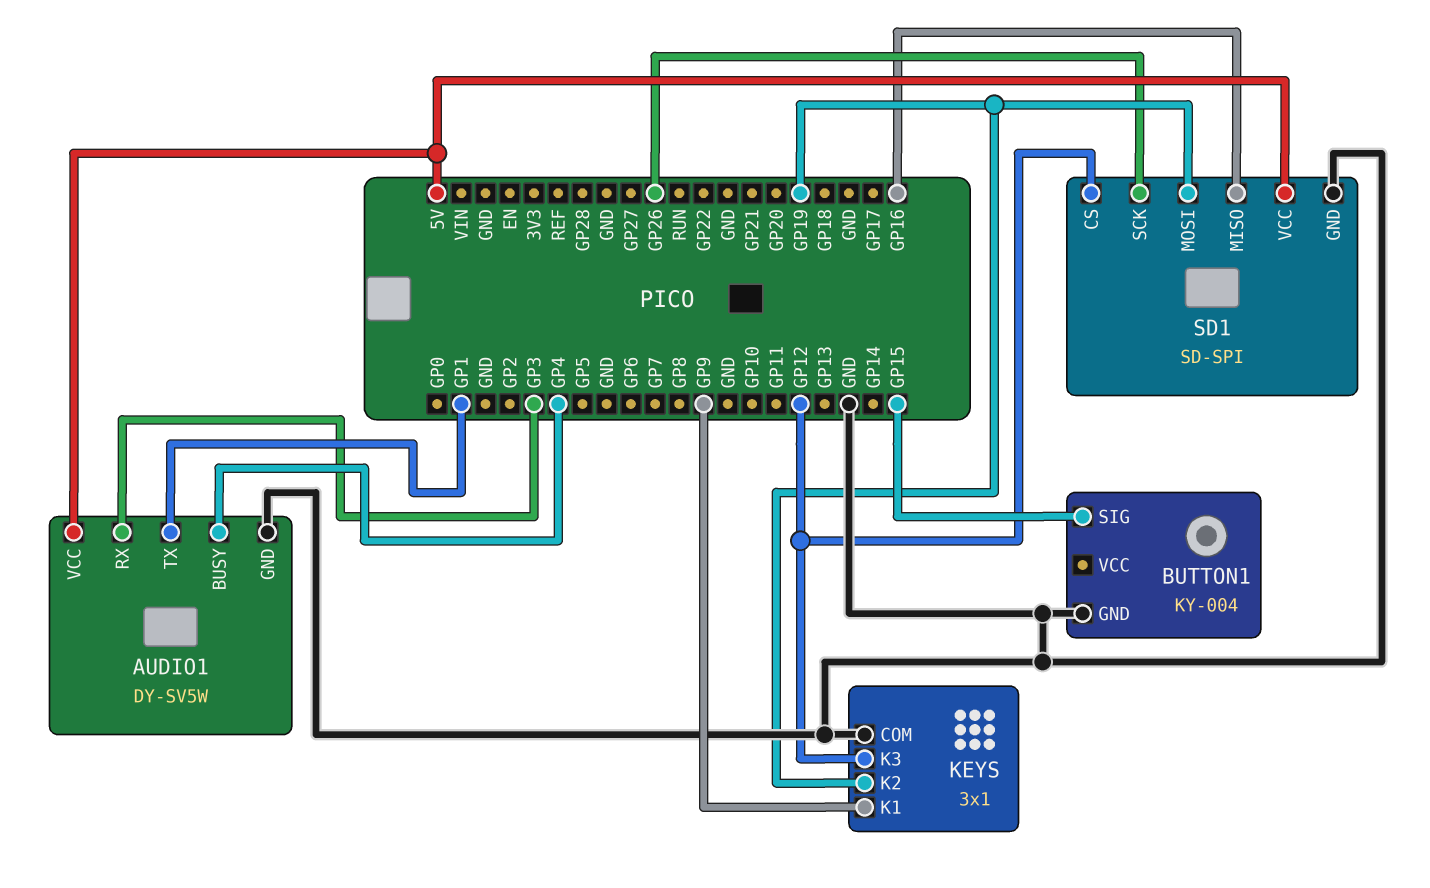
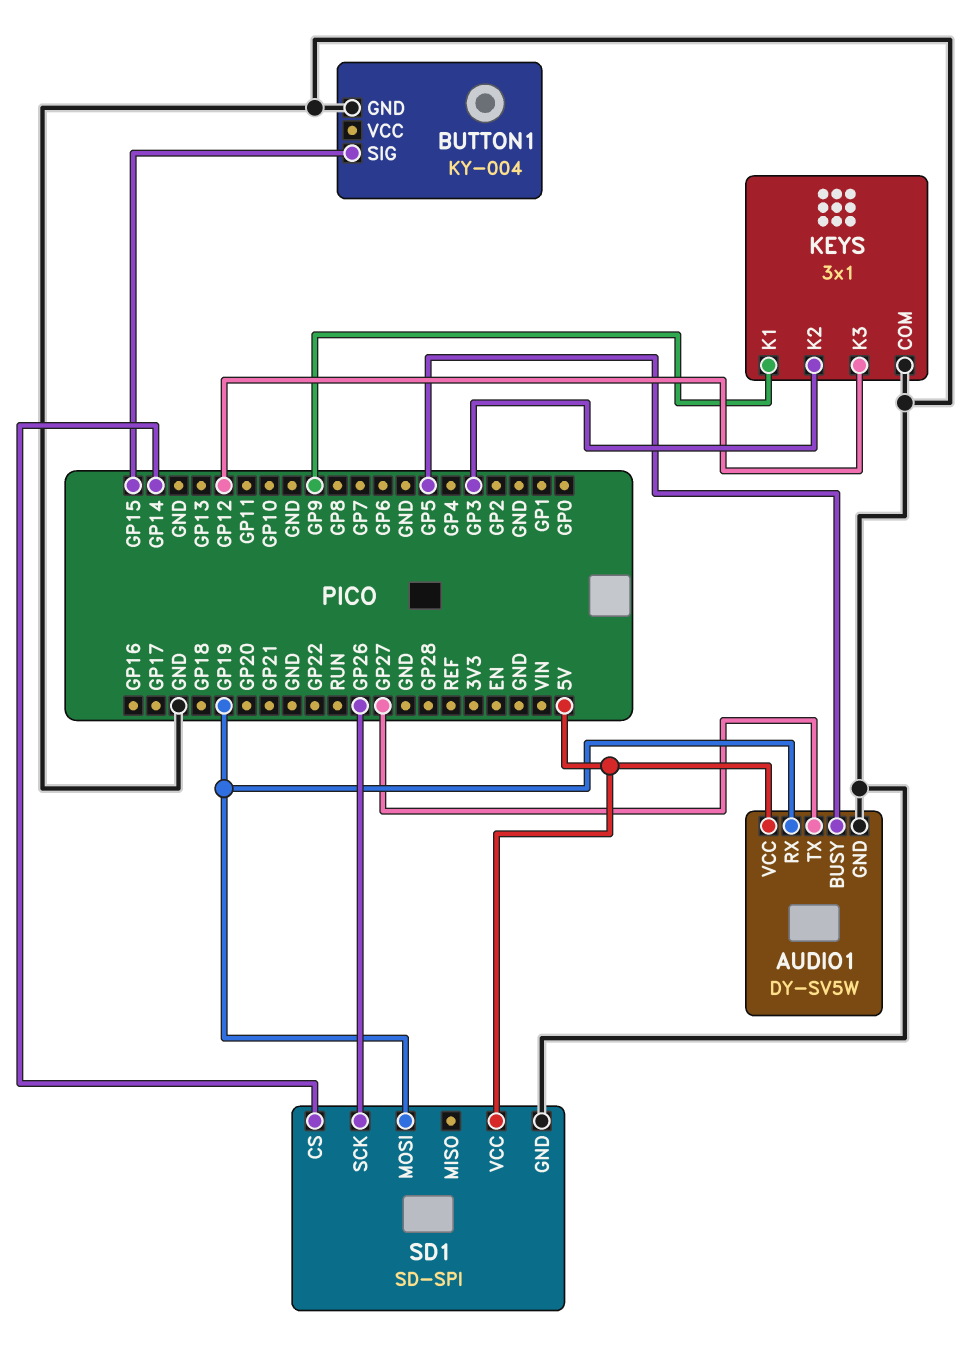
AUDIO1 pin BUSY: GP4 -> GP5
AUDIO1 pin RX: GP3 -> GP19
AUDIO1 pin TX: GP1 -> GP27
KEYS pin K2: GP19 -> GP3
SD1 pin CS: GP12 -> GP14
SD1 pin MISO: GP16 -> none

